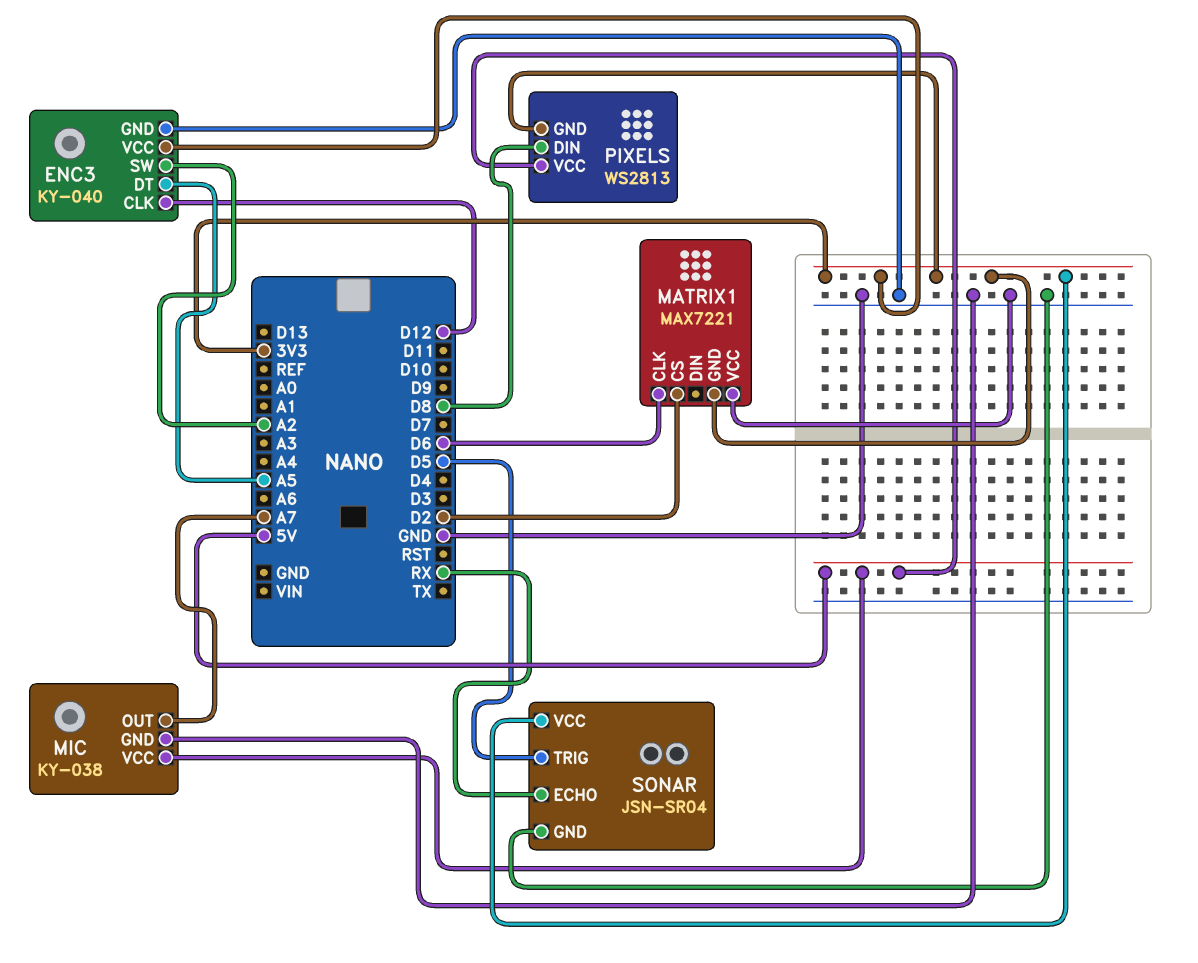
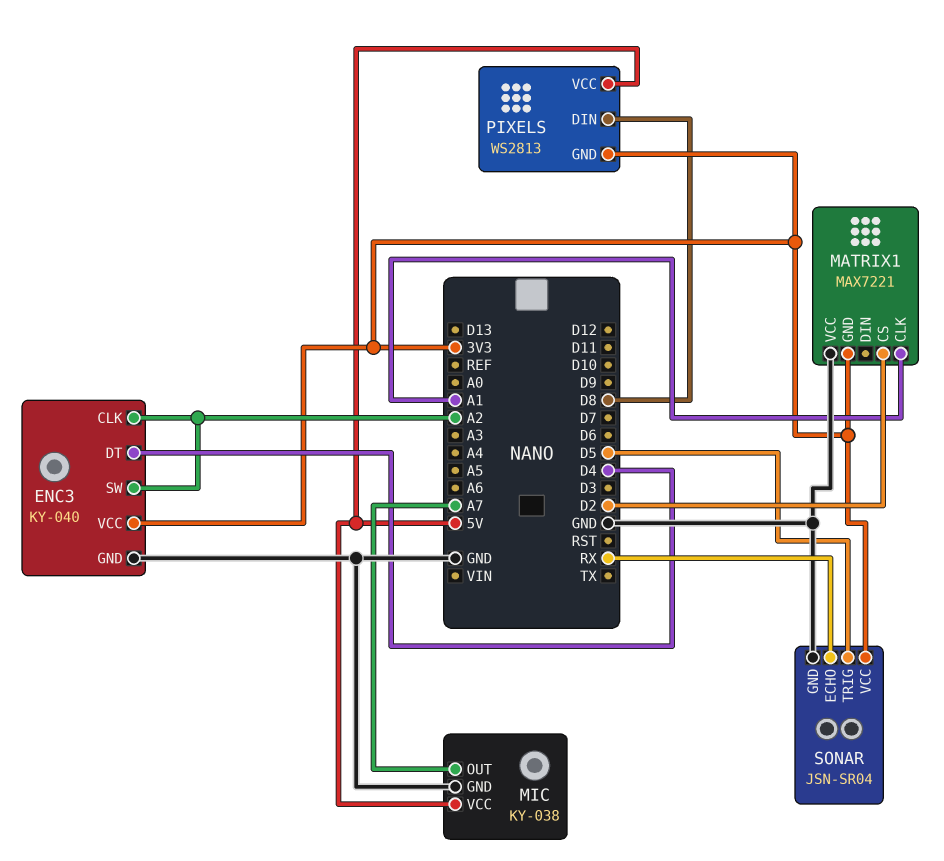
ENC3 pin CLK: D12 -> A2
ENC3 pin DT: A5 -> D4
MATRIX1 pin CLK: D6 -> A1

